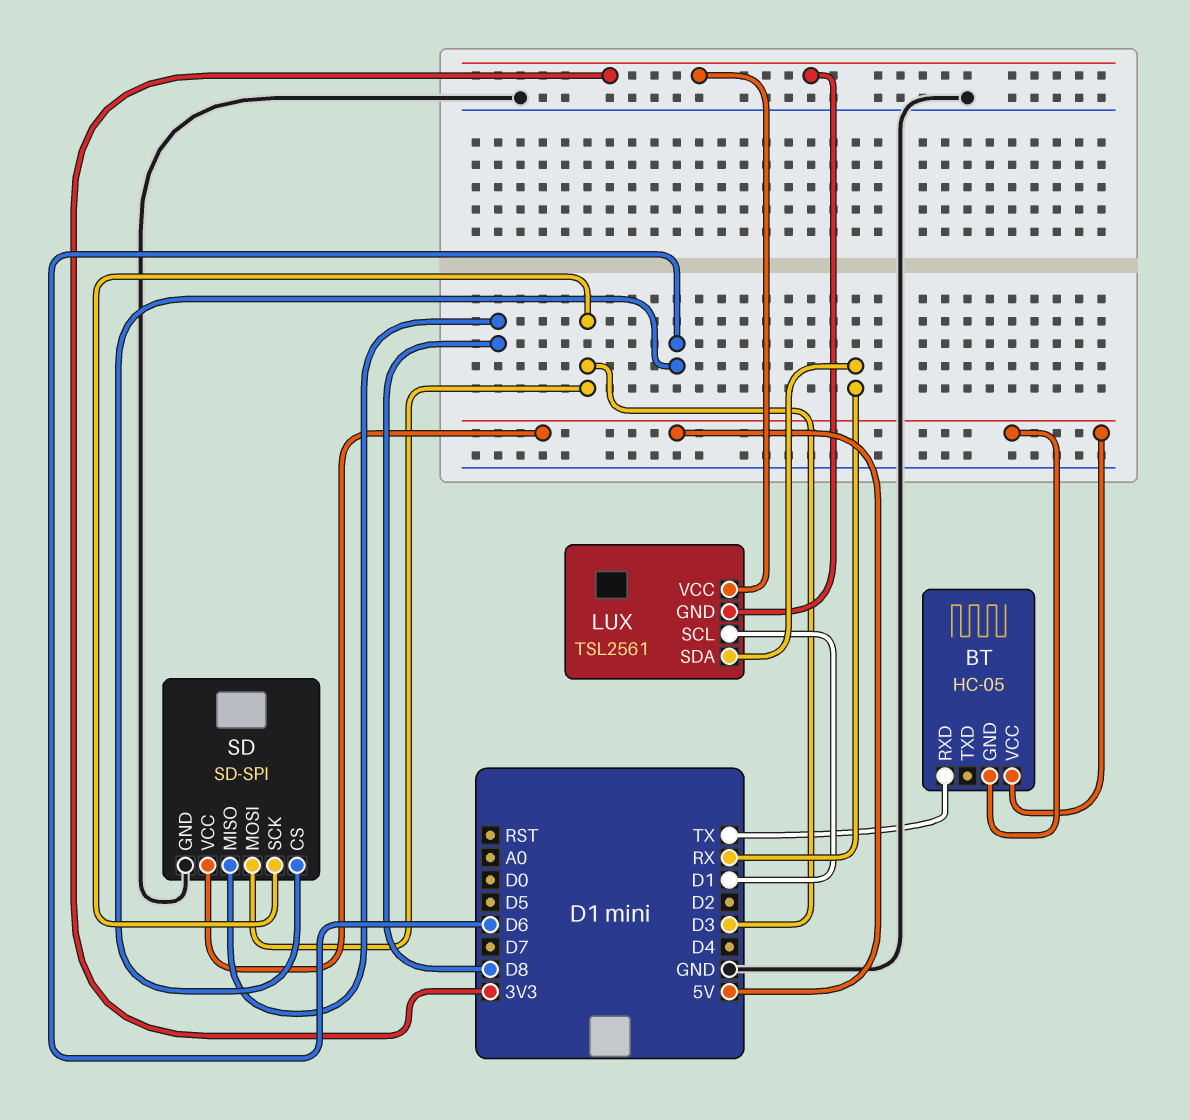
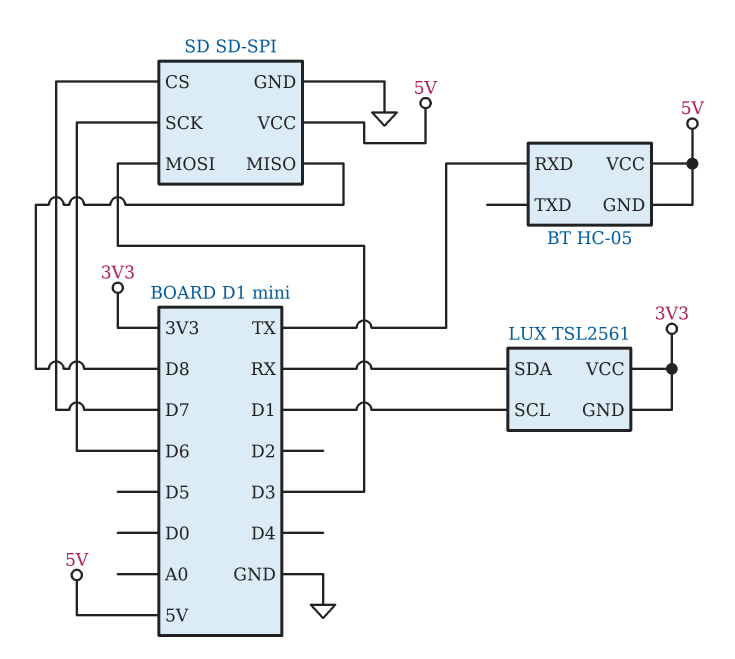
SD pin CS: D6 -> D7
SD pin SCK: D3 -> D6

